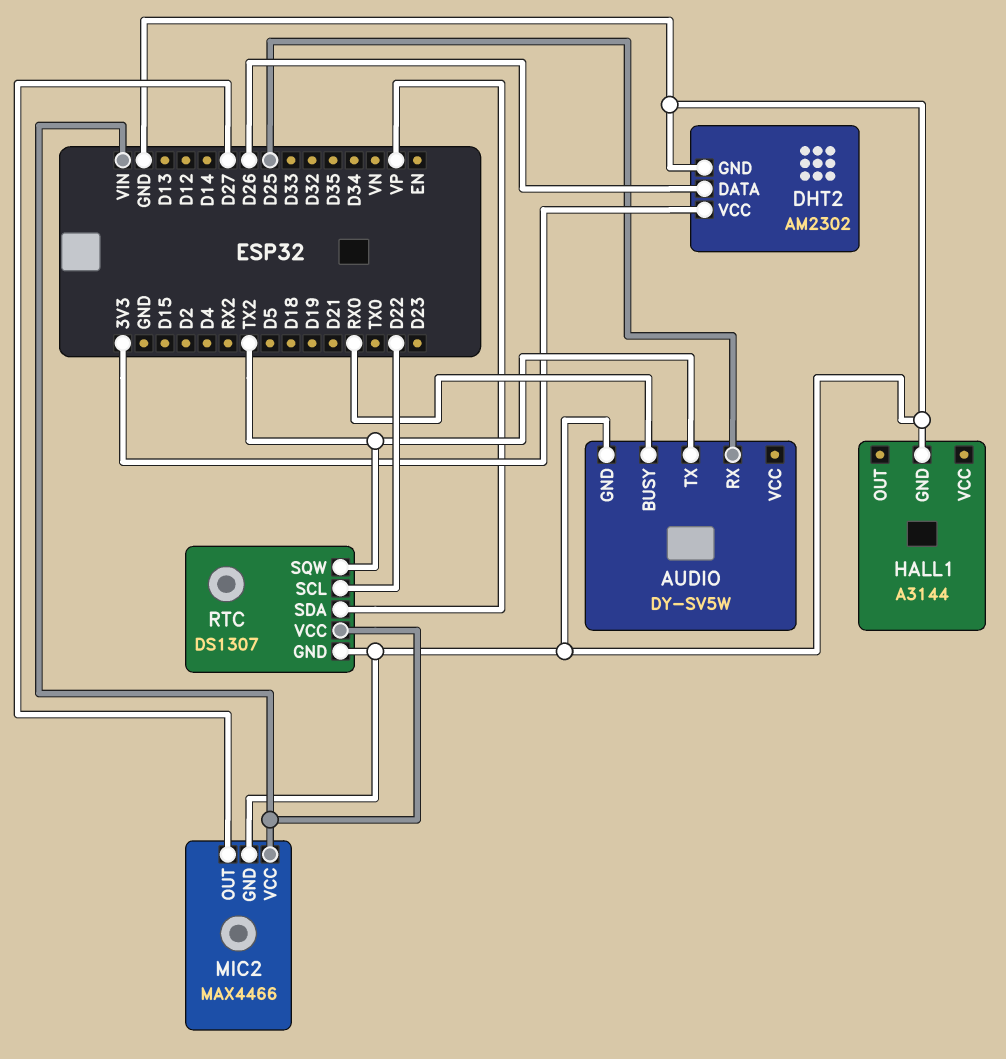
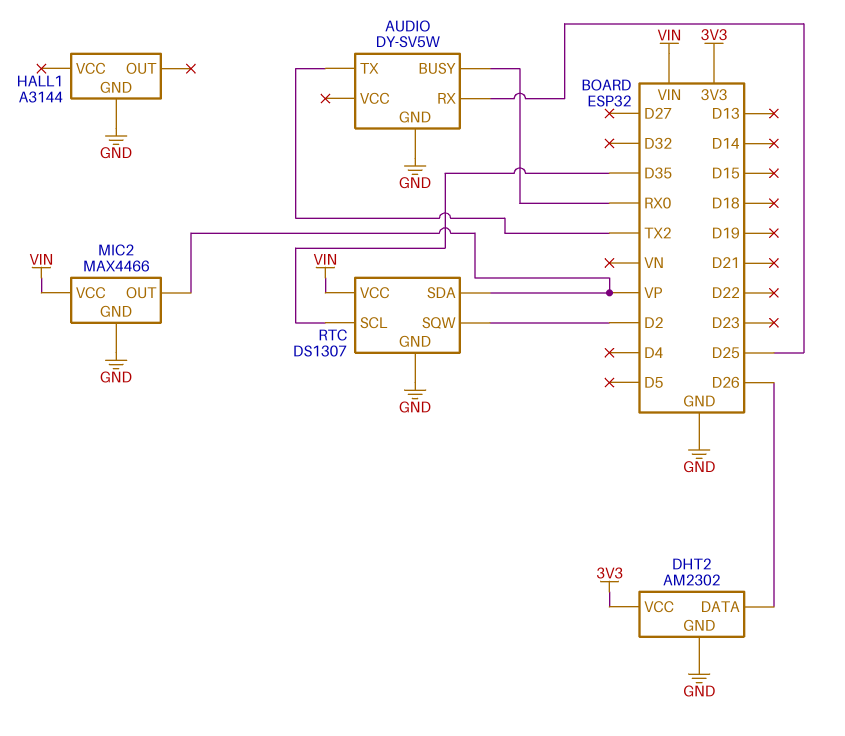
MIC2 pin OUT: D27 -> VP
RTC pin SCL: D22 -> D35
RTC pin SQW: TX2 -> D2

